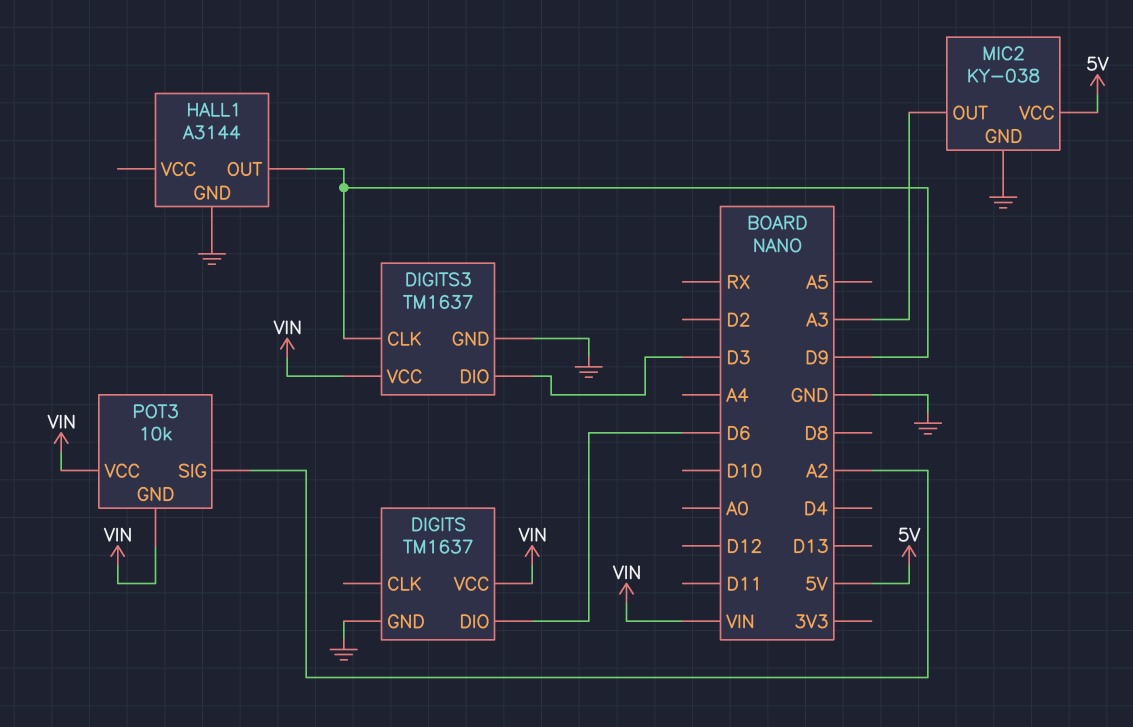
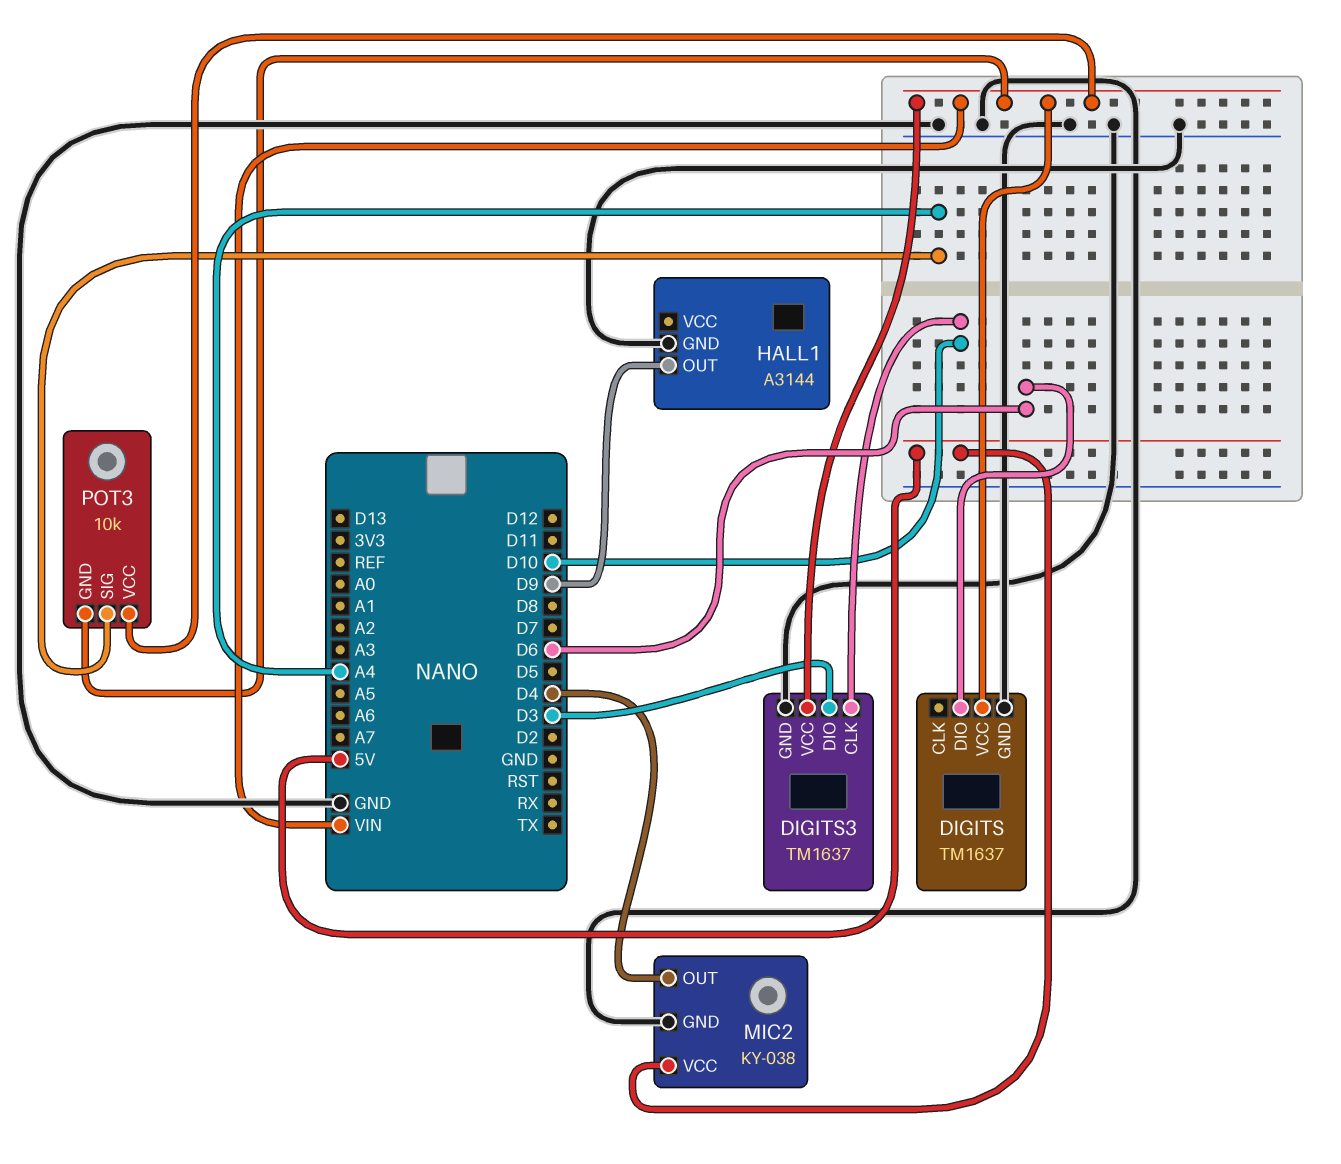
DIGITS3 pin CLK: D9 -> D10
MIC2 pin OUT: A3 -> D4
POT3 pin SIG: A2 -> A4

